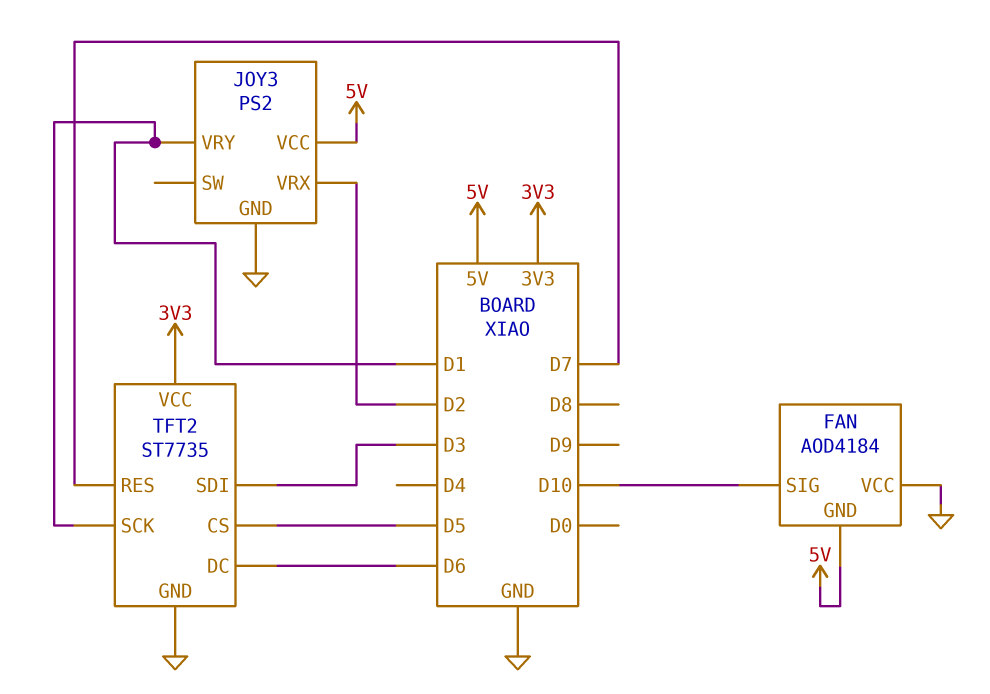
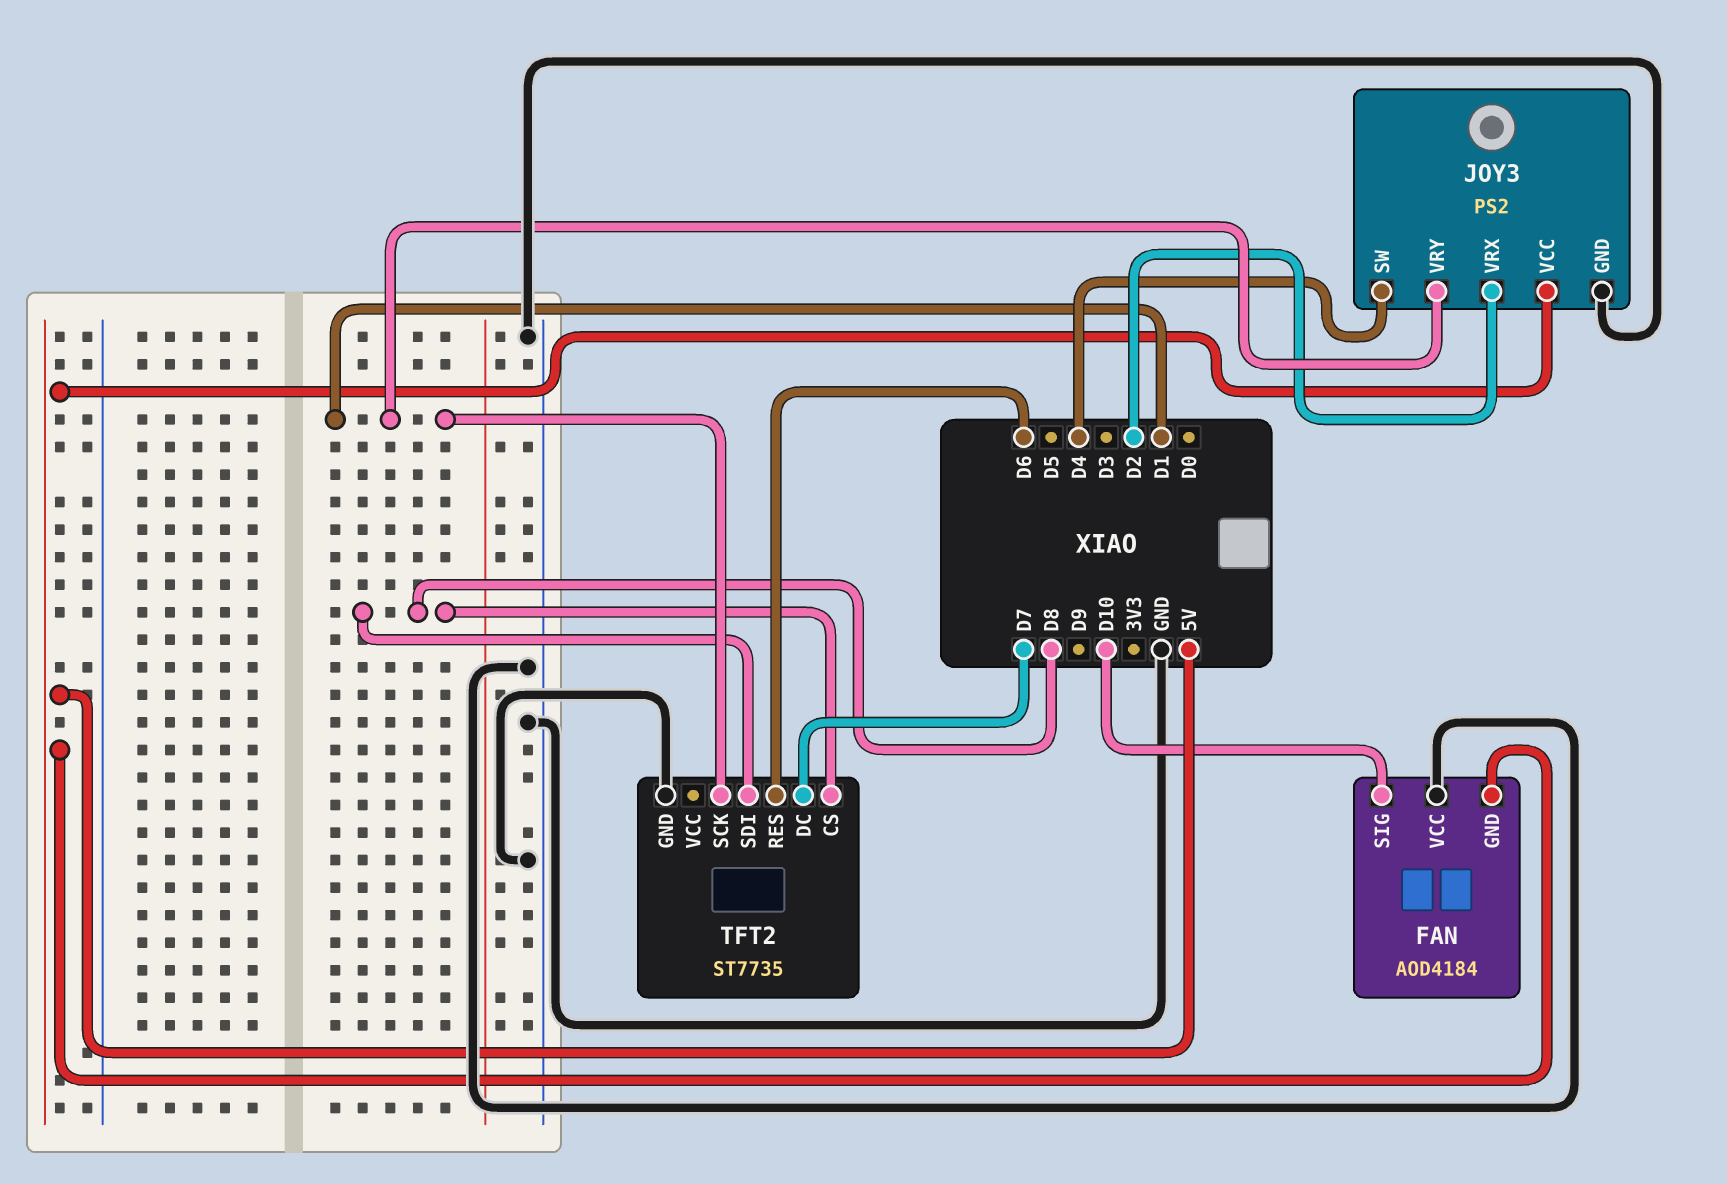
JOY3 pin SW: none -> D4
TFT2 pin CS: D5 -> D8
TFT2 pin DC: D6 -> D7
TFT2 pin RES: D7 -> D6
TFT2 pin SDI: D3 -> D8
TFT2 pin VCC: 3V3 -> none

